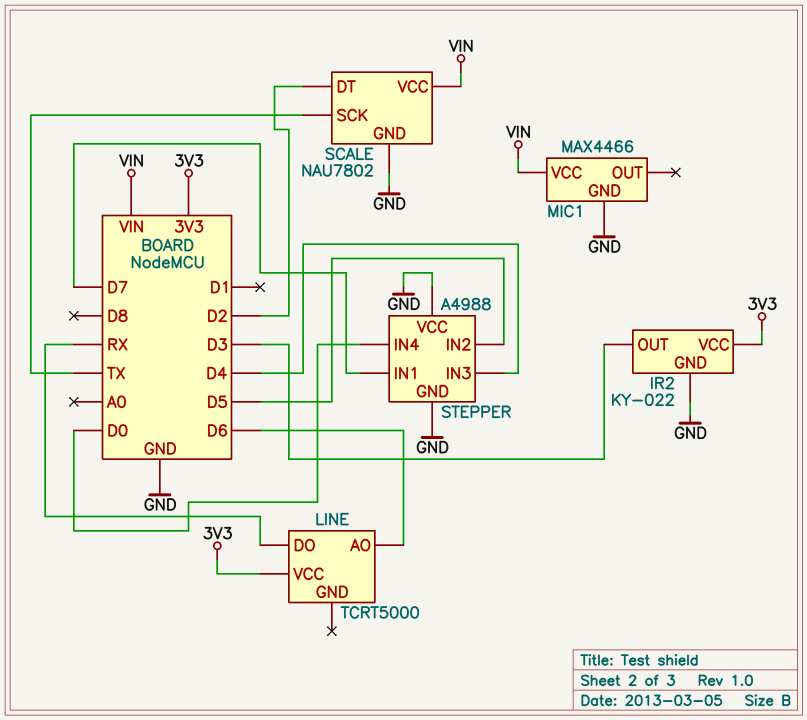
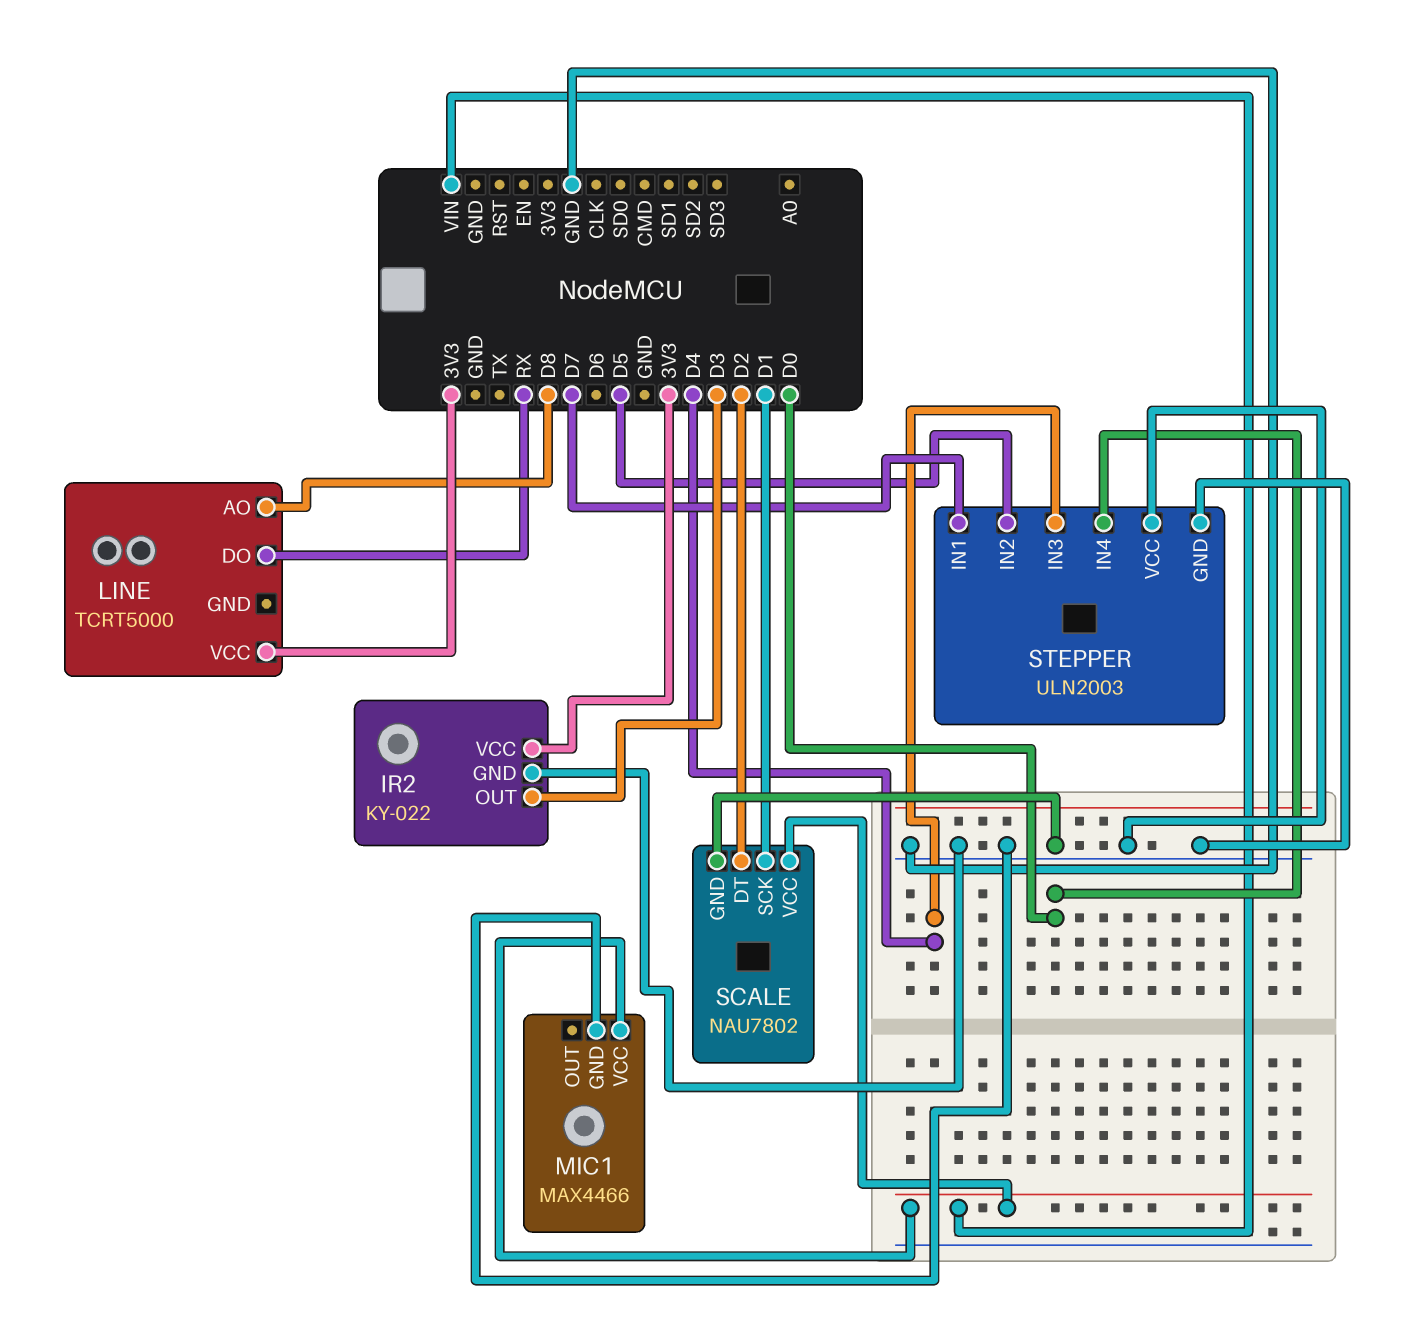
LINE pin AO: D6 -> D8
SCALE pin SCK: TX -> D1
STEPPER: A4988 -> ULN2003

